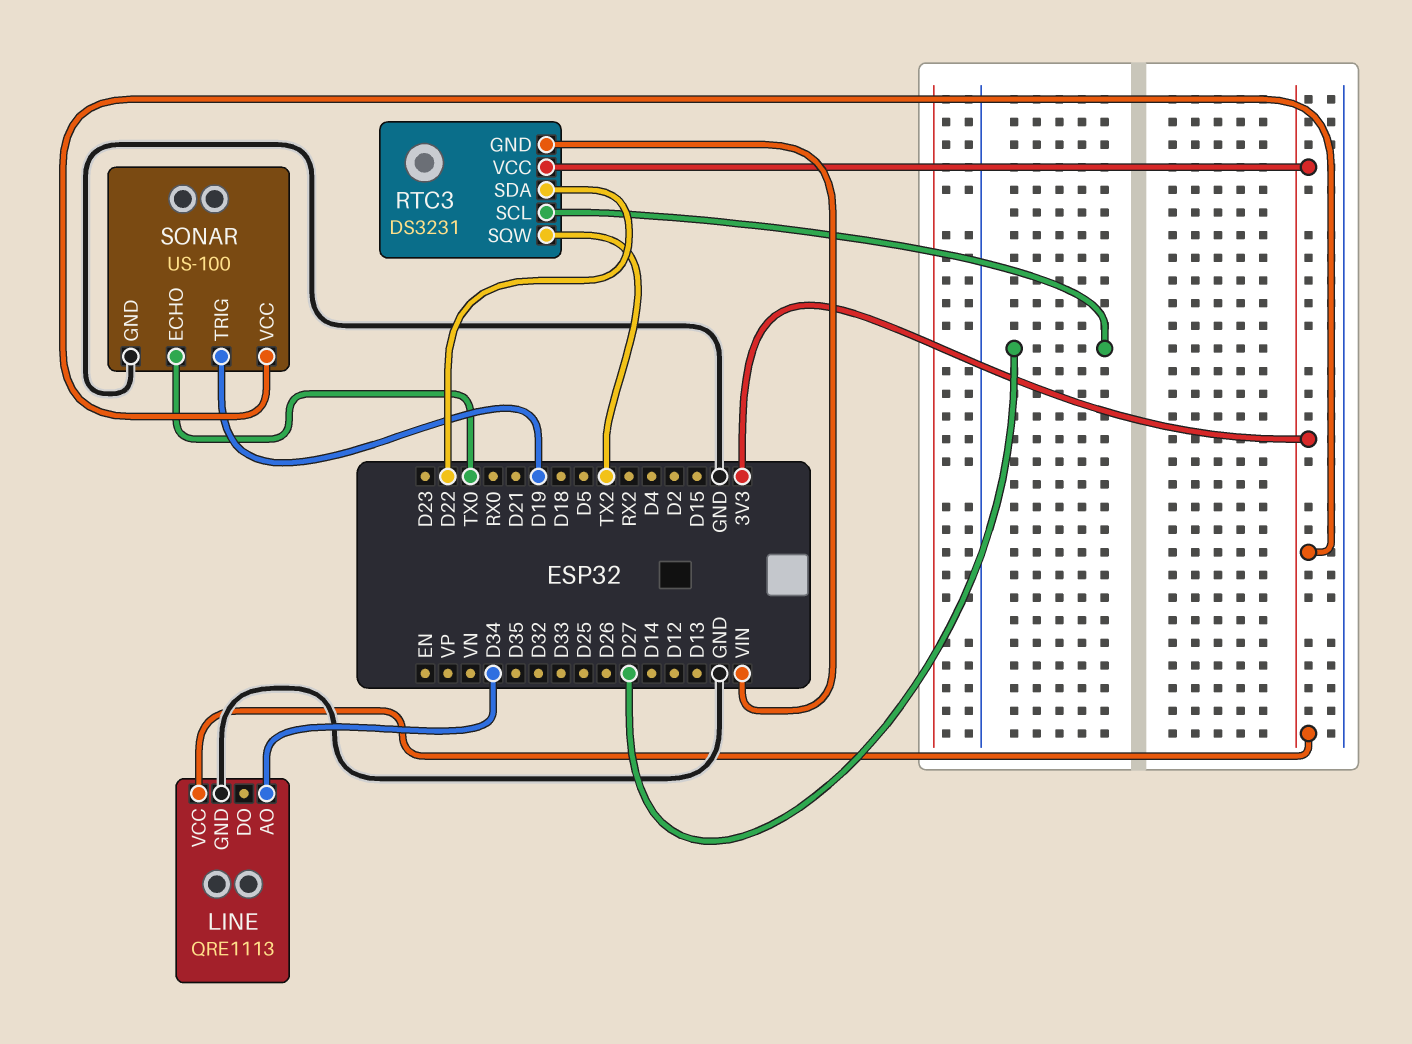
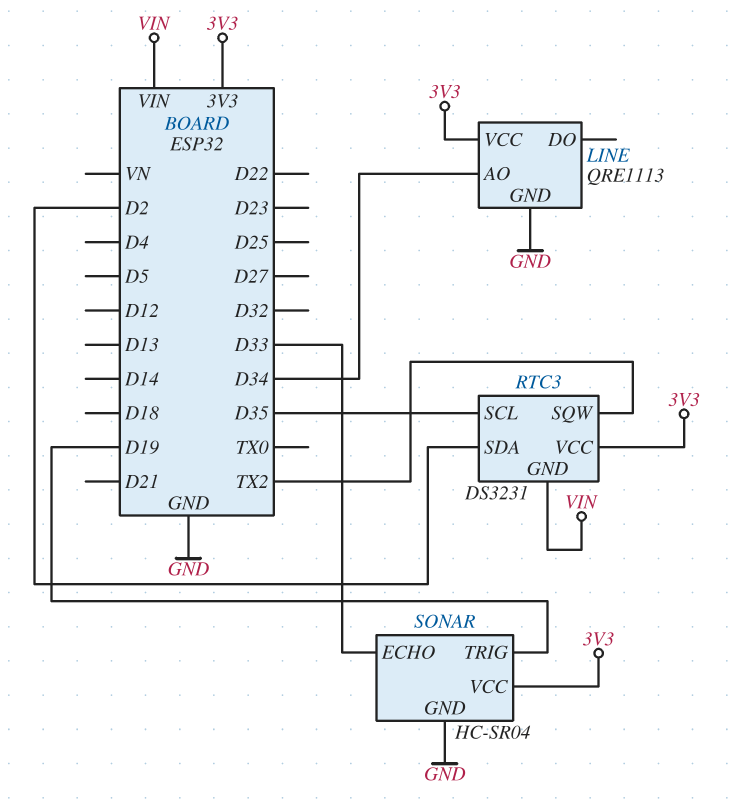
RTC3 pin SCL: D27 -> D35
RTC3 pin SDA: D22 -> D2
SONAR: US-100 -> HC-SR04
SONAR pin ECHO: TX0 -> D33

